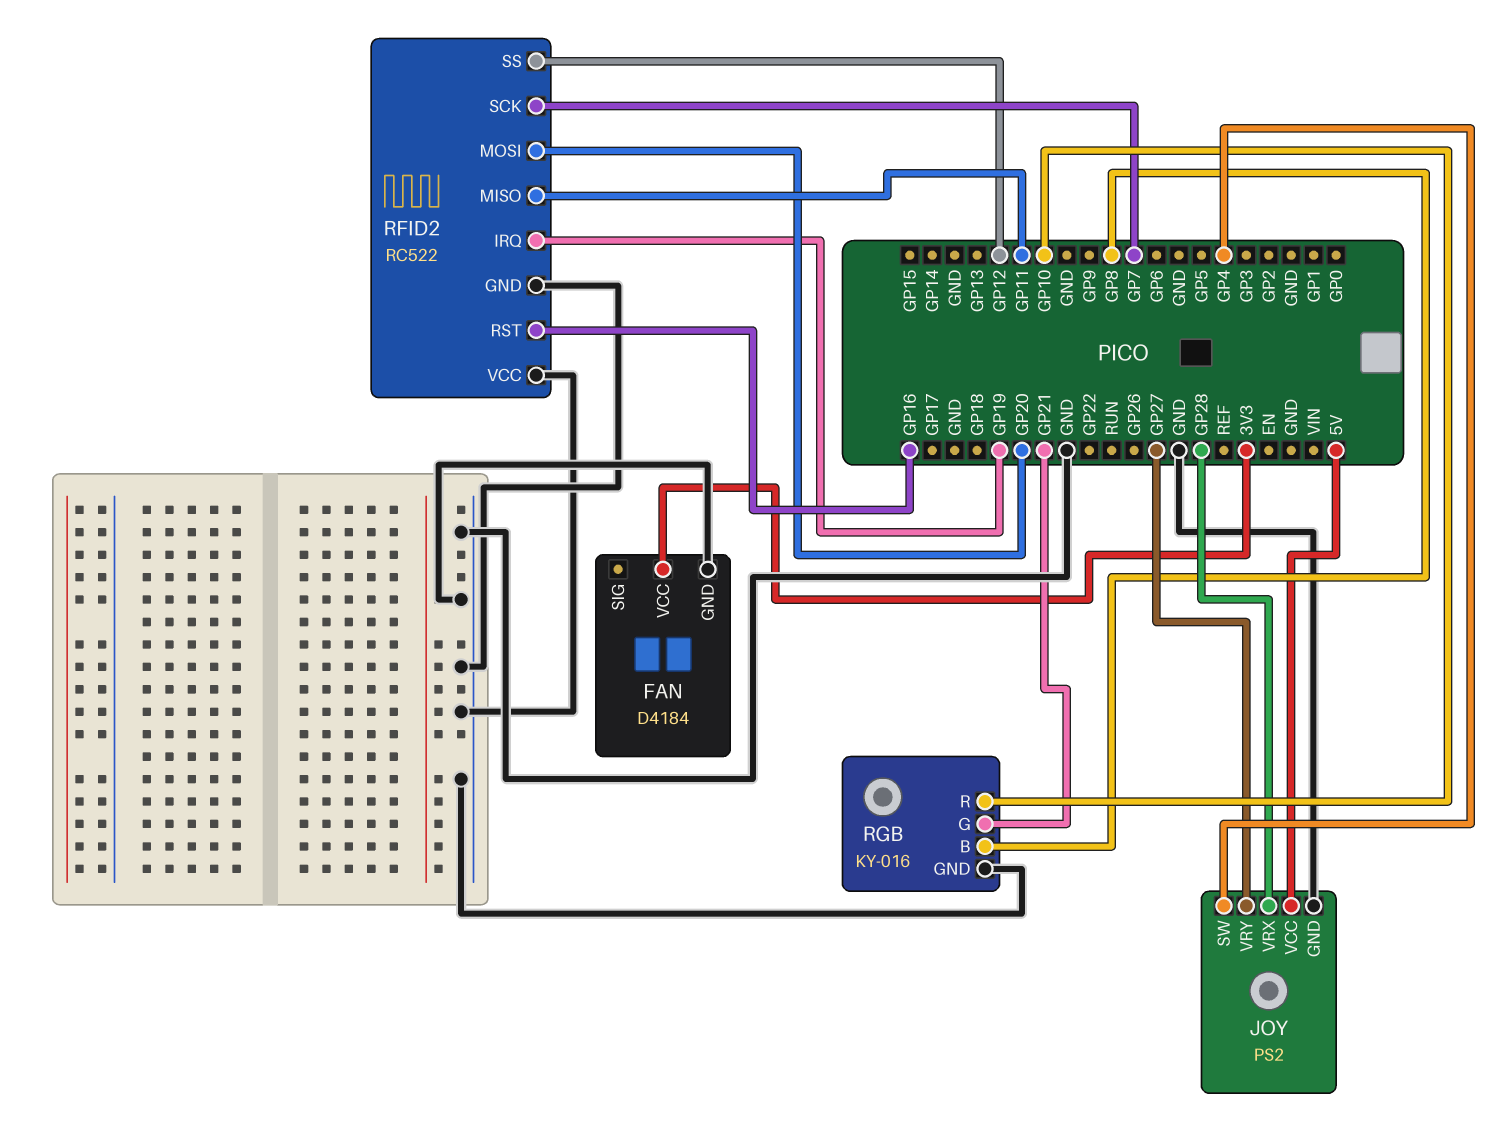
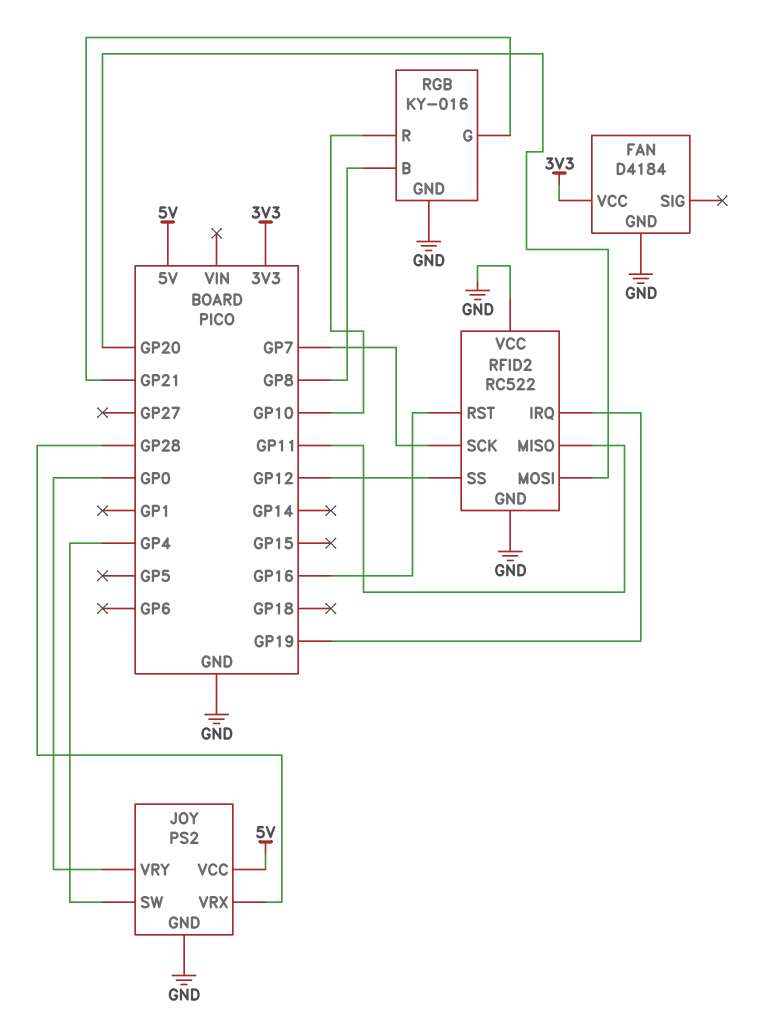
JOY pin VRY: GP27 -> GP0

